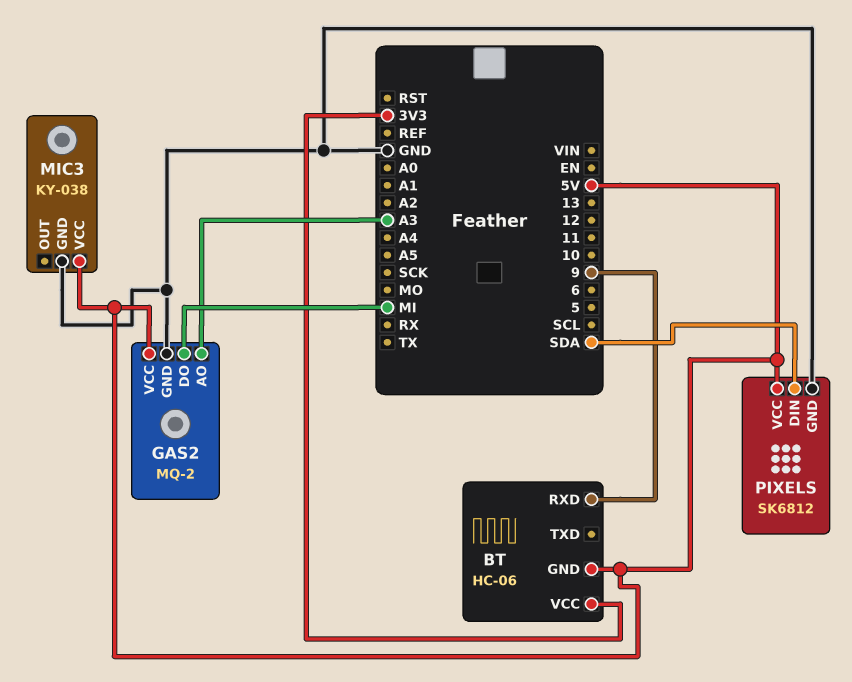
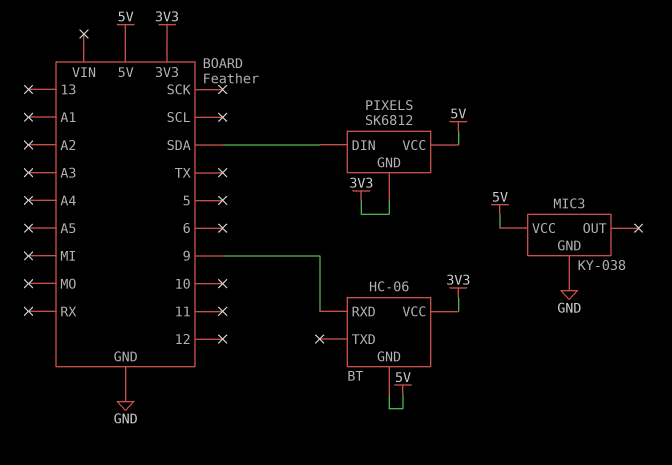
GAS2: MQ-2 -> none
GAS2 pin AO: A3 -> none
GAS2 pin DO: MI -> none
GAS2 pin GND: GND -> none
GAS2 pin VCC: 5V -> none
PIXELS pin GND: GND -> 3V3

